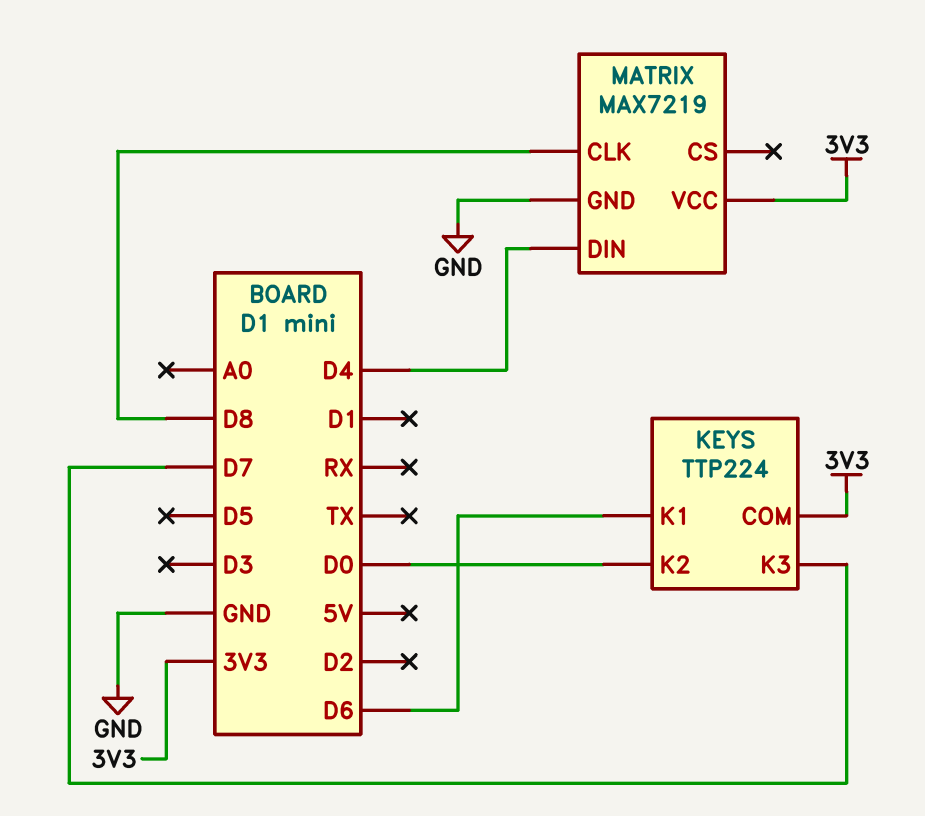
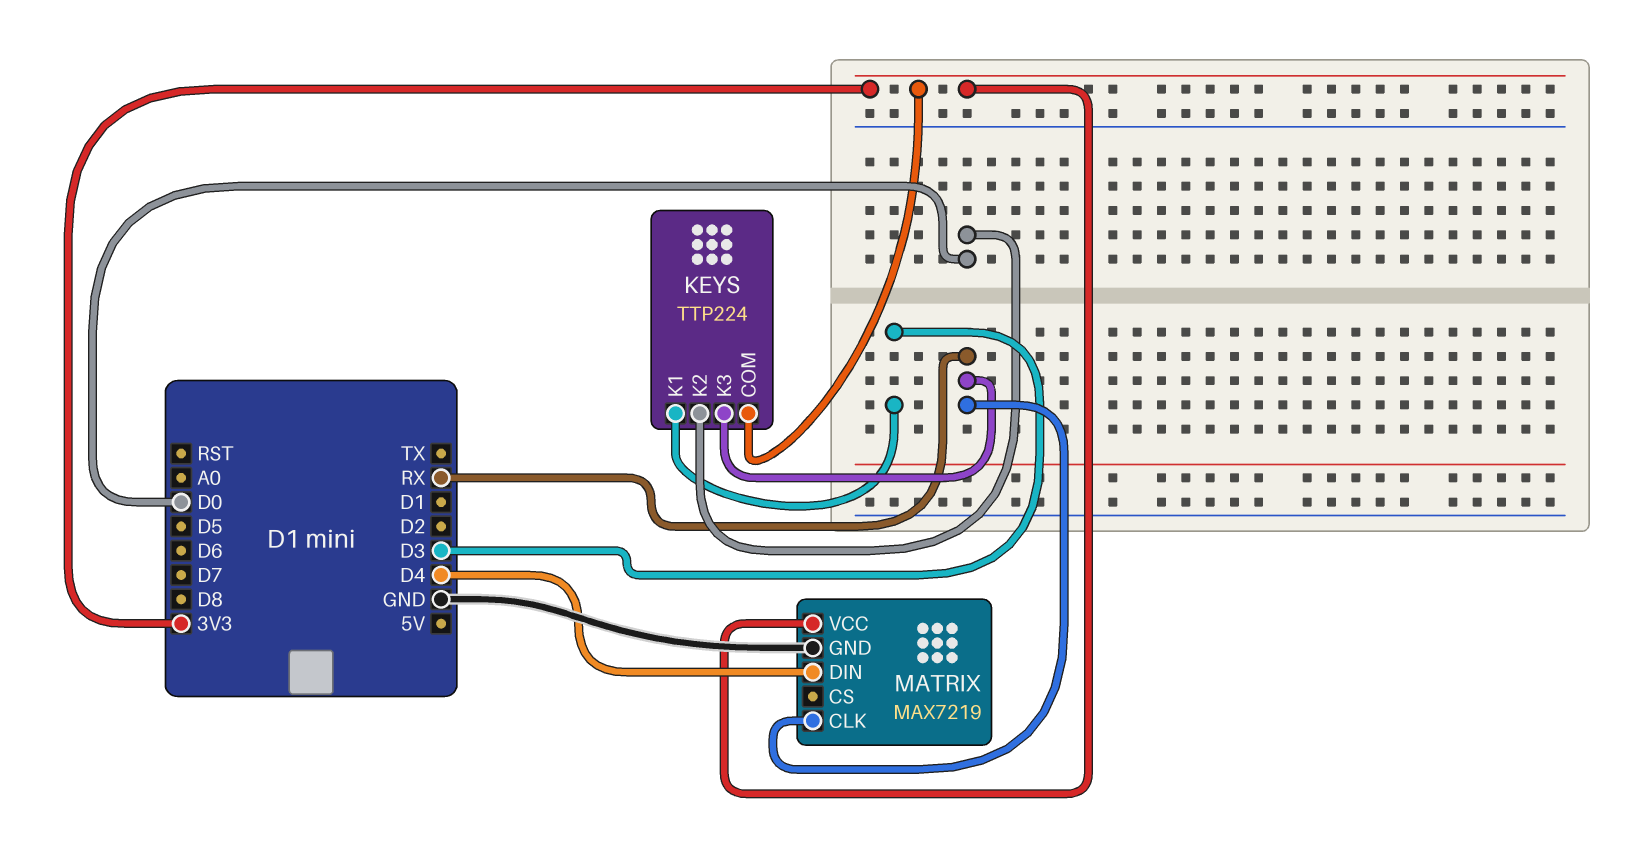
KEYS pin K1: D6 -> D3
KEYS pin K3: D7 -> RX
MATRIX pin CLK: D8 -> RX

